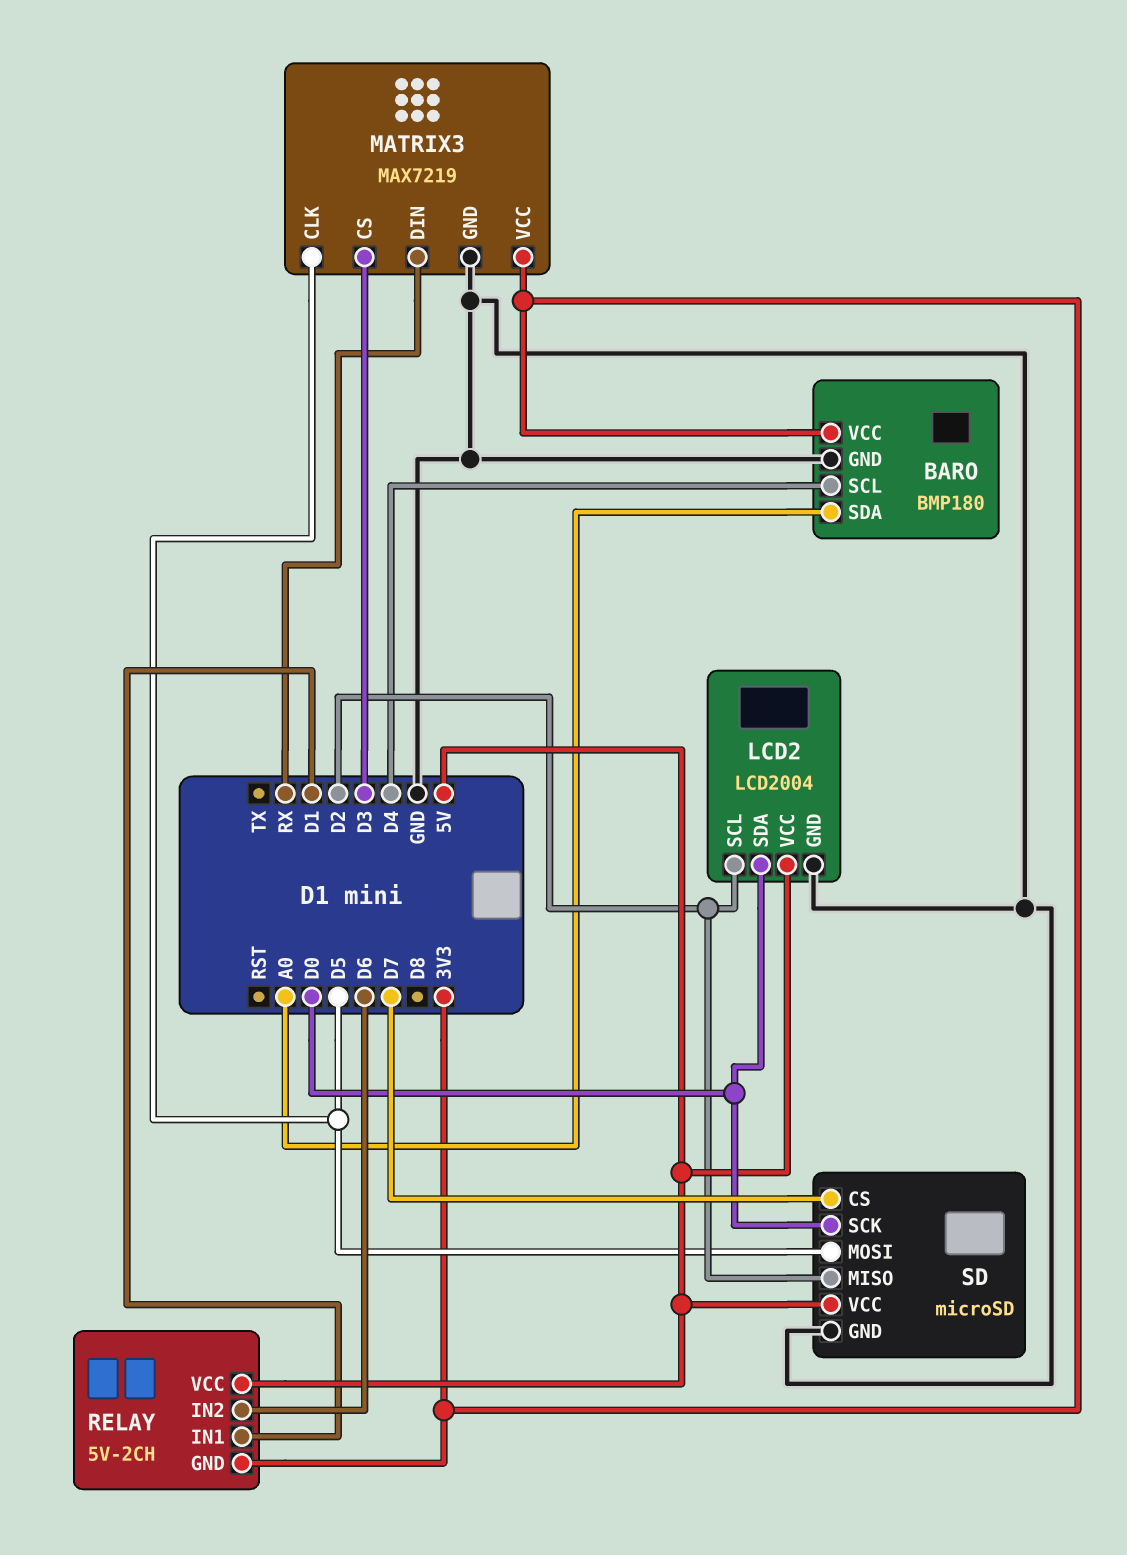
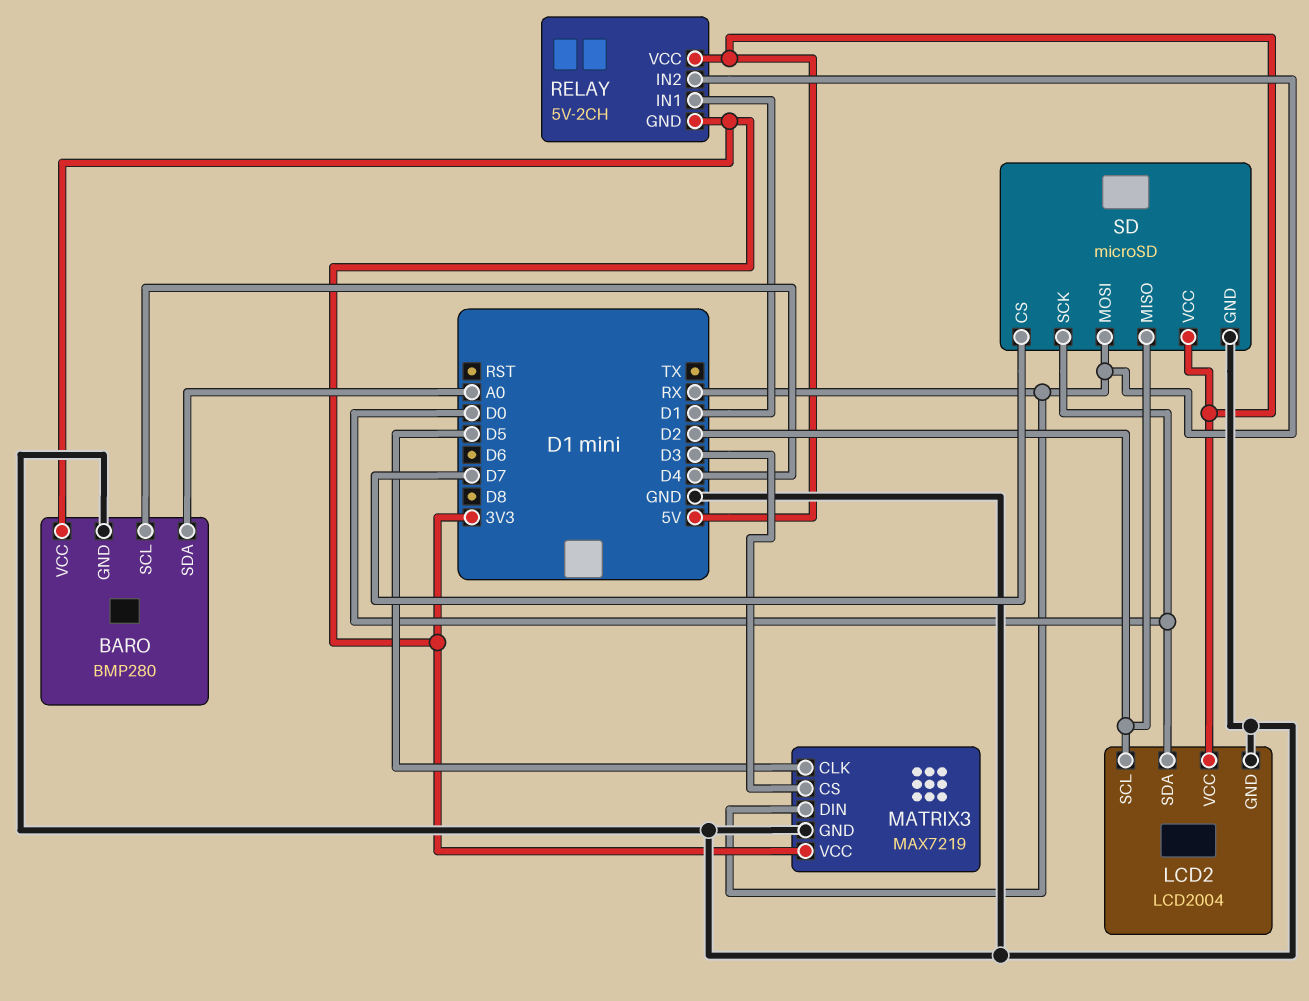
BARO: BMP180 -> BMP280
RELAY pin IN2: D6 -> RX
SD pin MOSI: D5 -> RX

